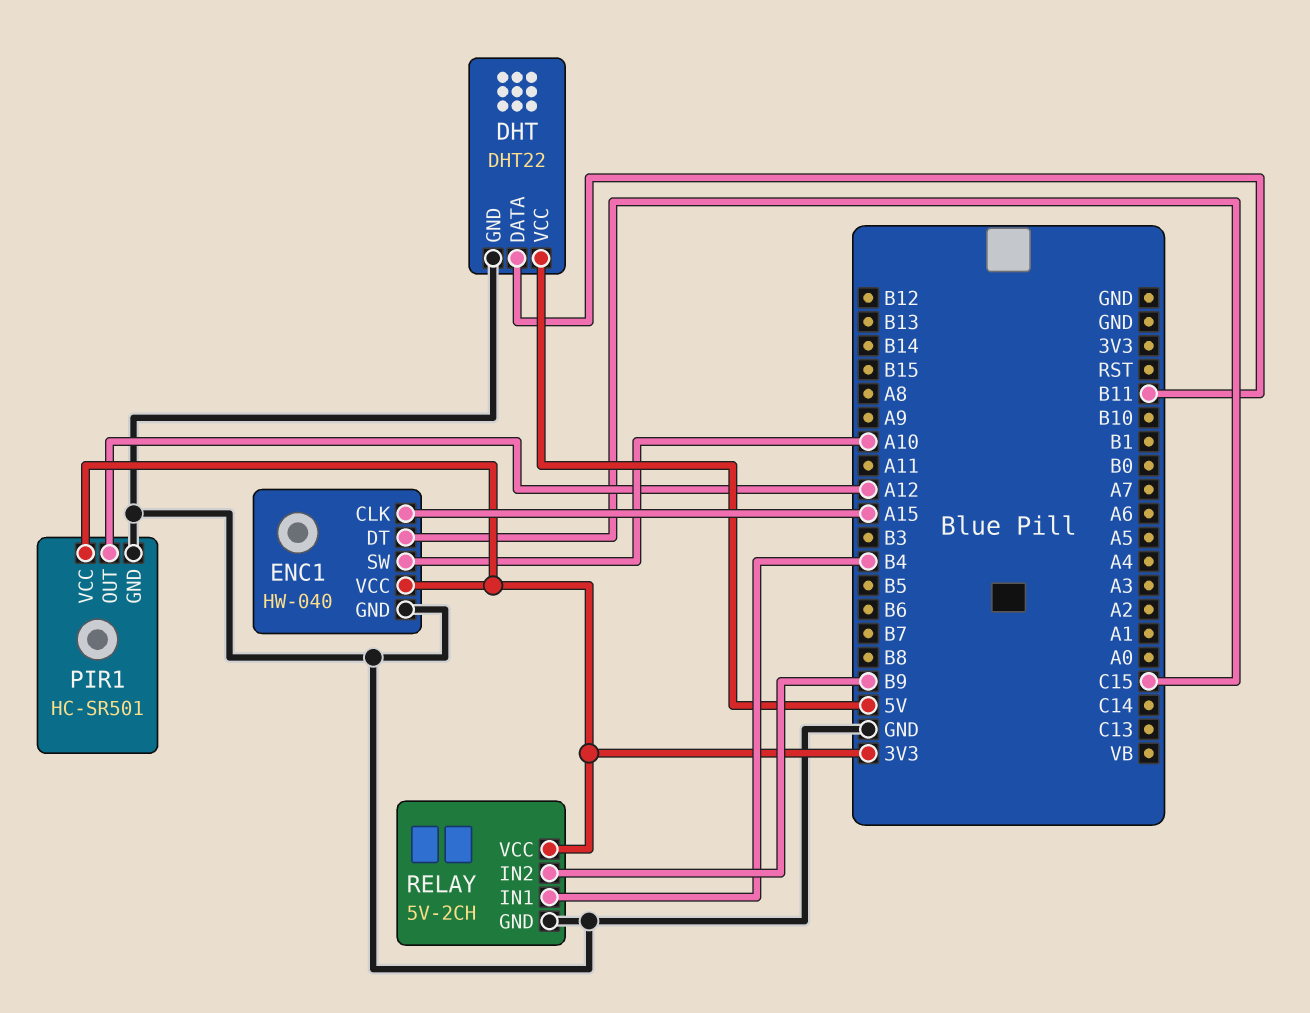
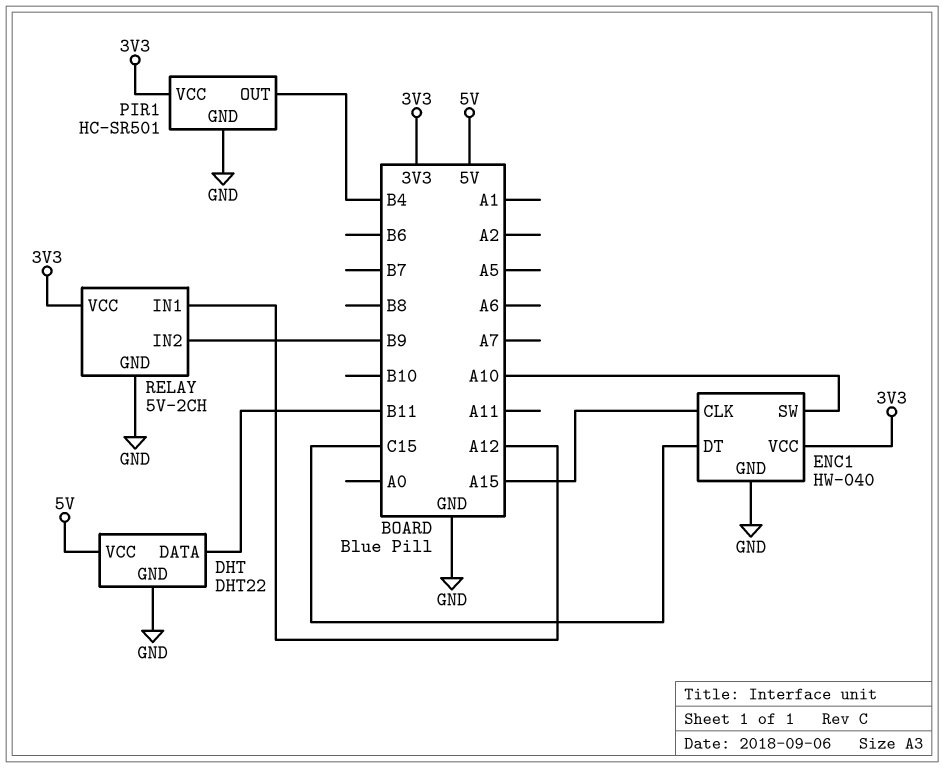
PIR1 pin OUT: A12 -> B4
RELAY pin IN1: B4 -> A12

